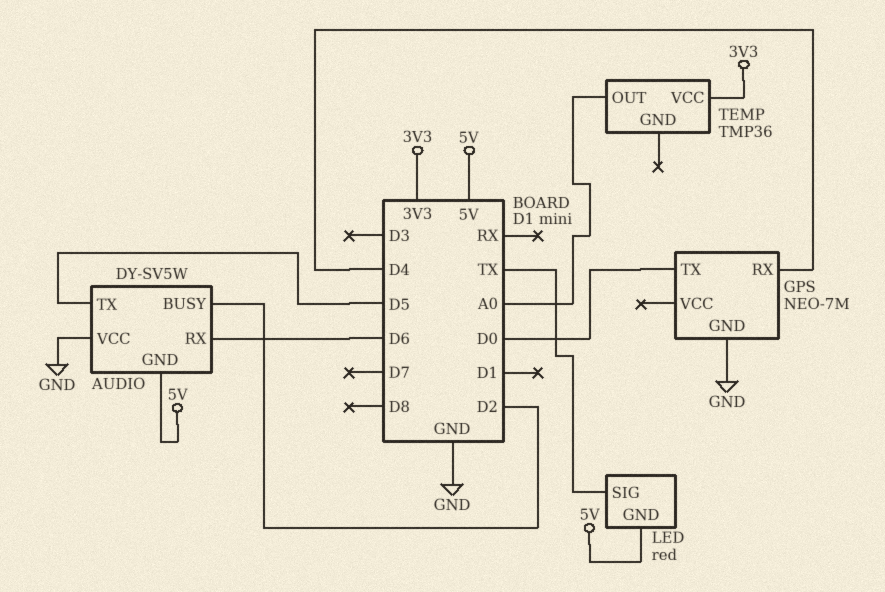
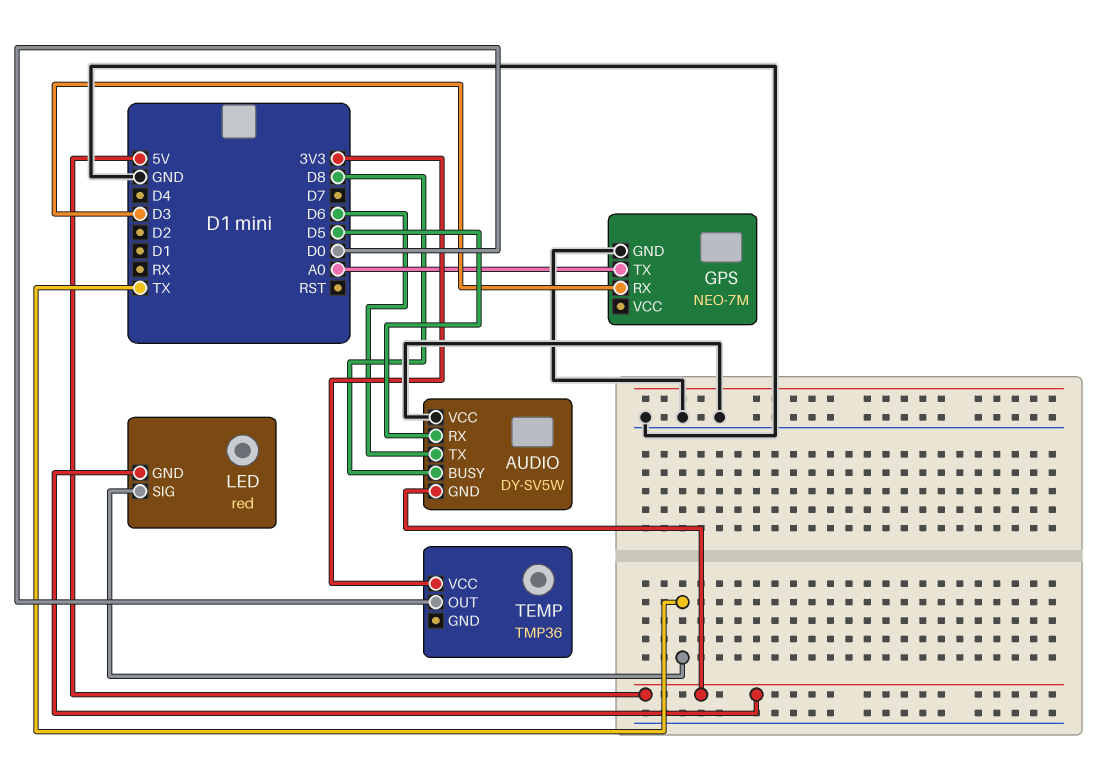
AUDIO pin BUSY: D2 -> D8
AUDIO pin RX: D6 -> D5
AUDIO pin TX: D5 -> D6
GPS pin RX: D4 -> D3
GPS pin TX: D0 -> A0
TEMP pin OUT: A0 -> D0

